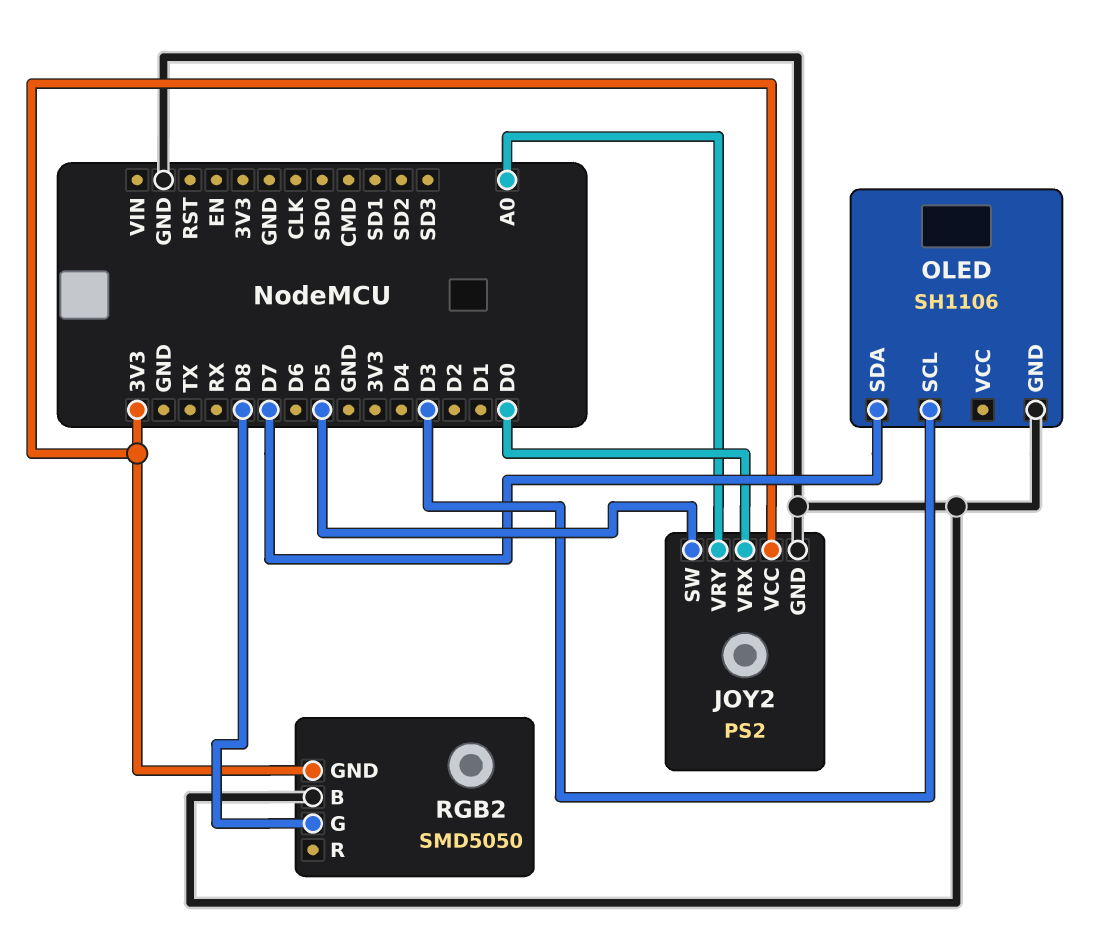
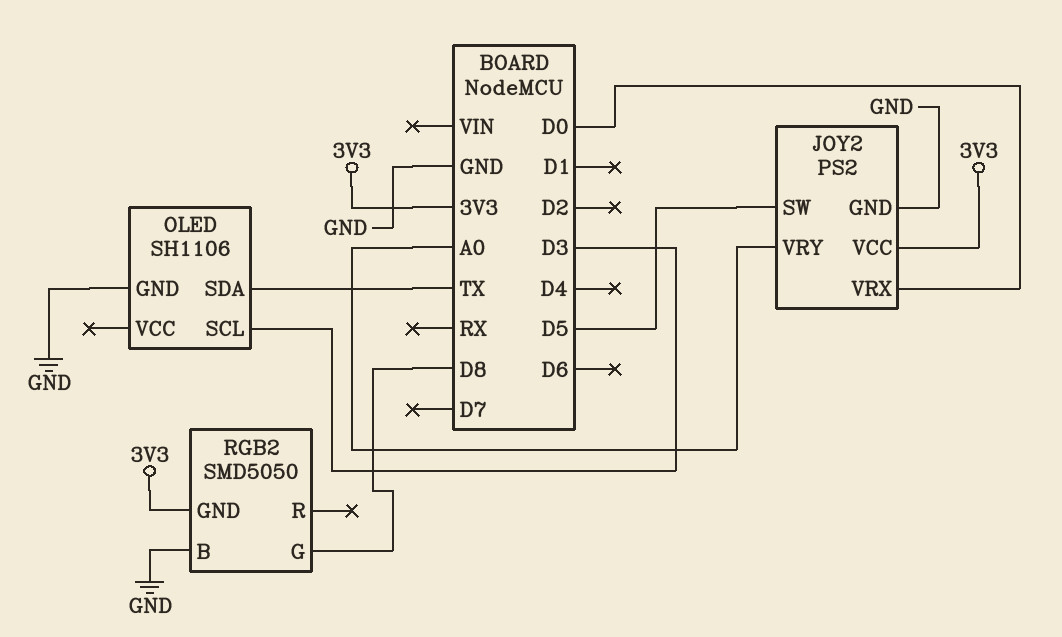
OLED pin SDA: D7 -> TX

